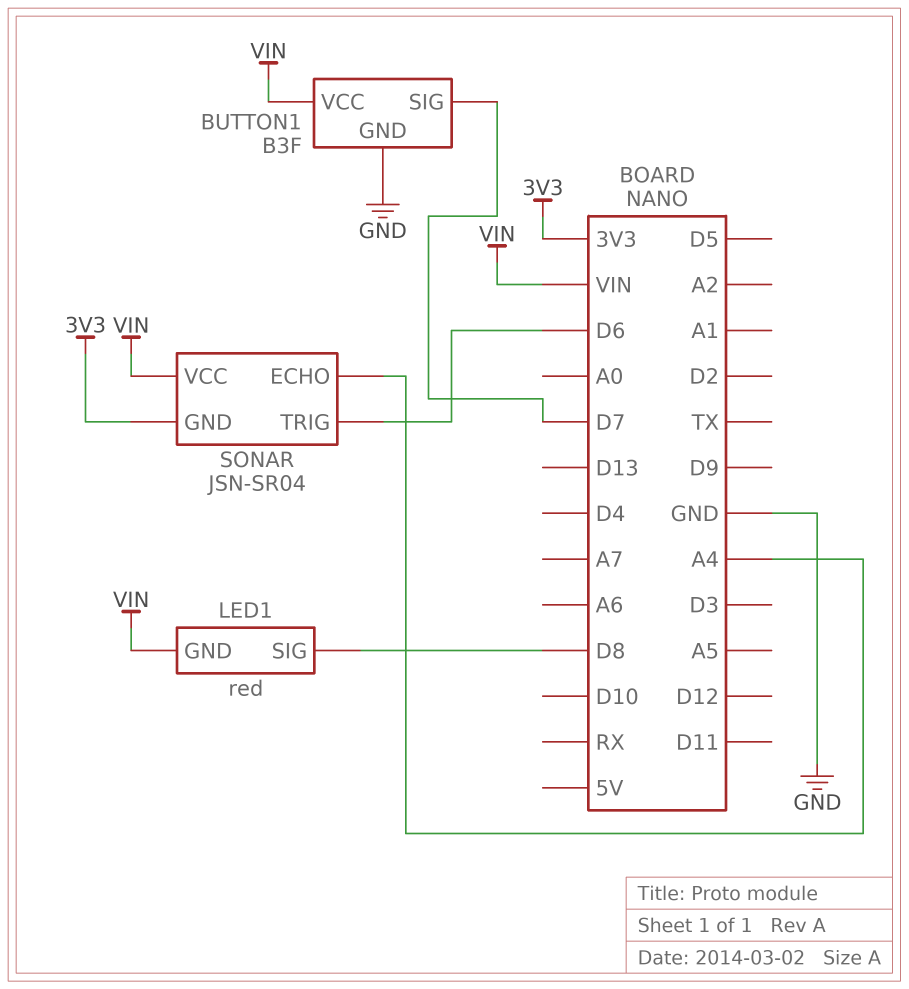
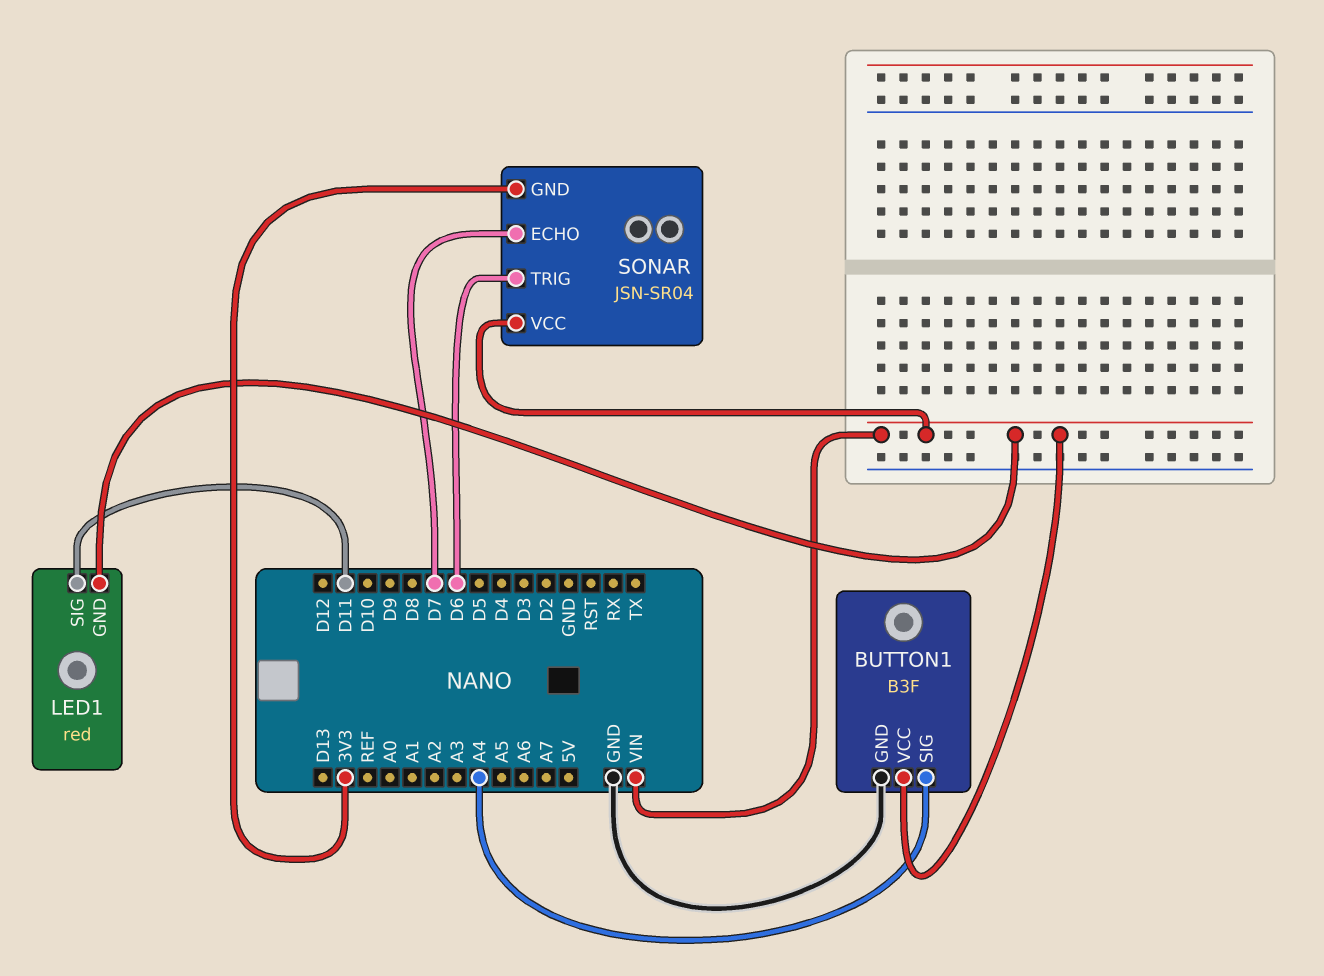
BUTTON1 pin SIG: D7 -> A4
LED1 pin SIG: D8 -> D11
SONAR pin ECHO: A4 -> D7

